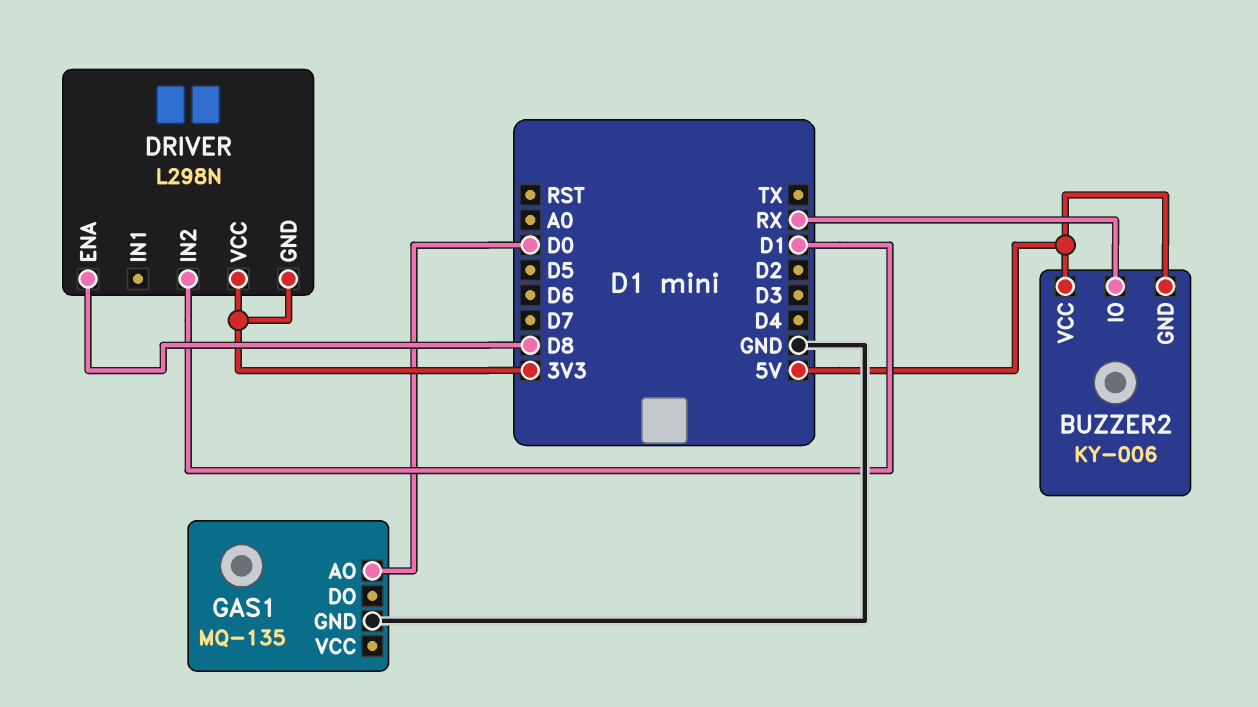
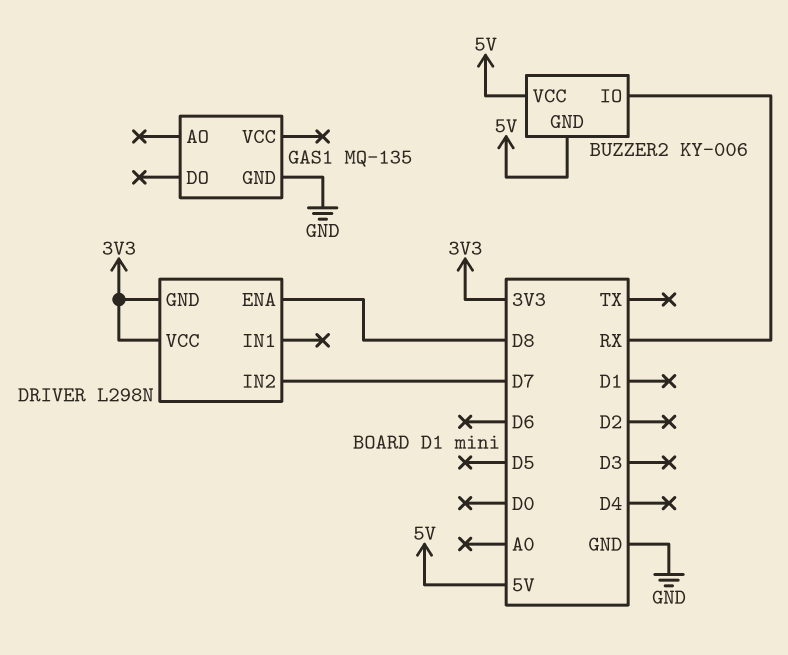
DRIVER pin IN2: D1 -> D7
GAS1 pin AO: D0 -> none

